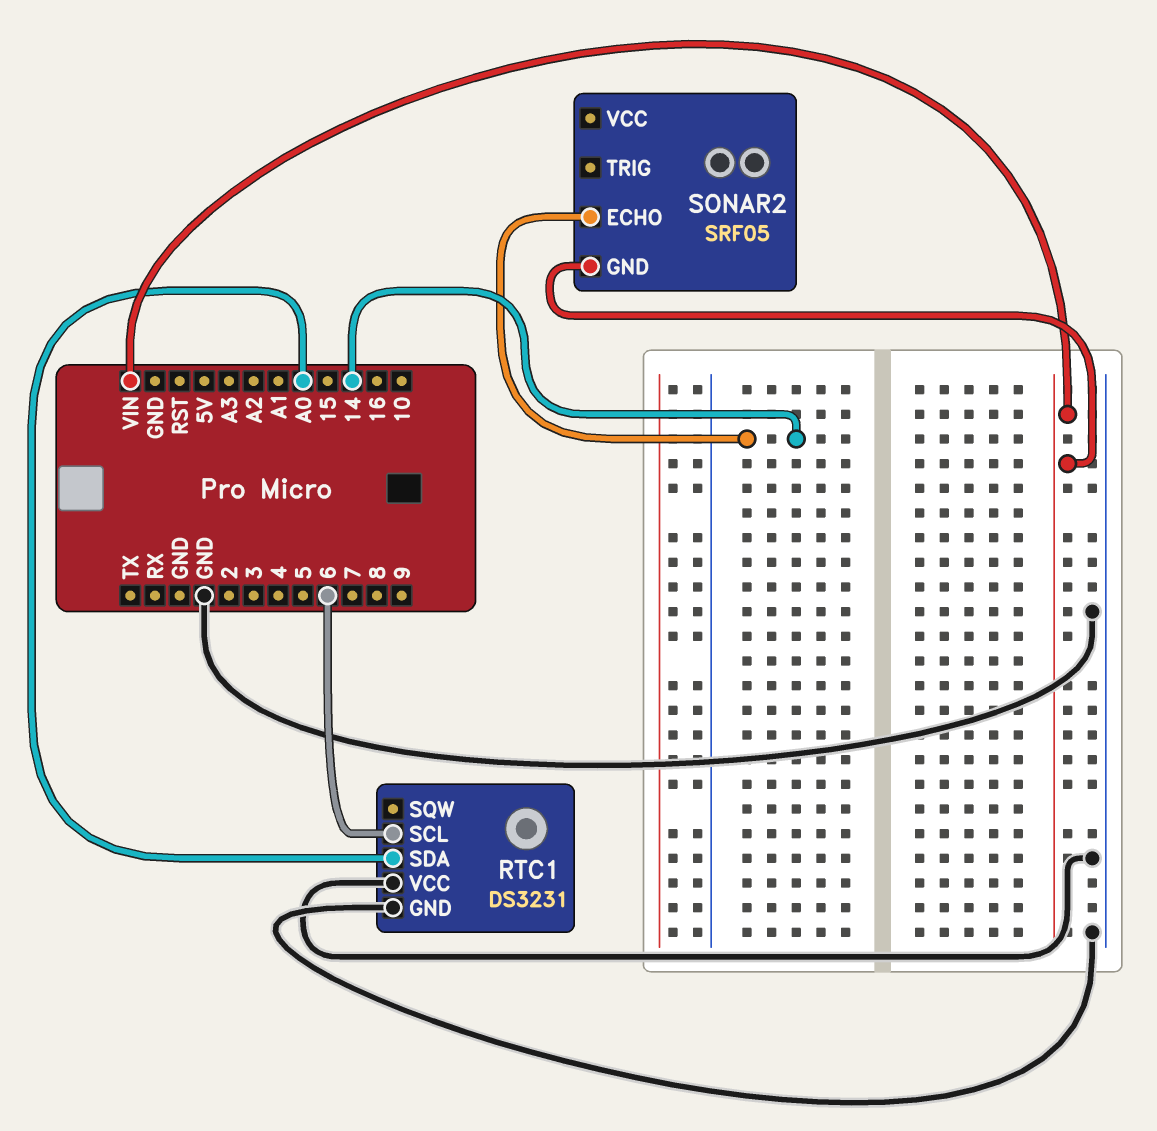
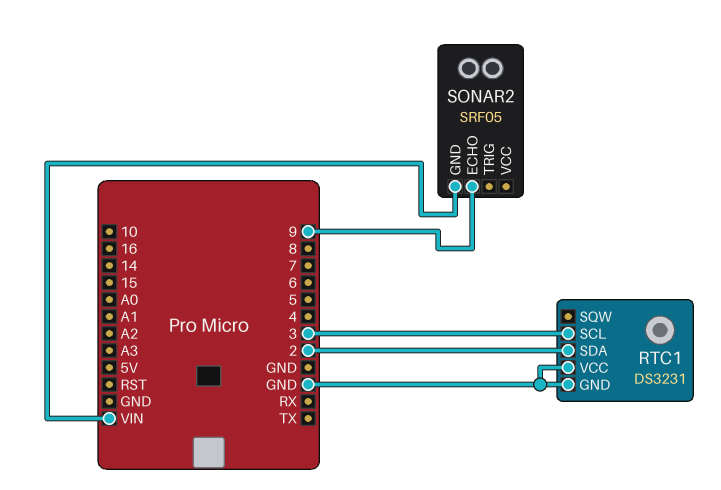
RTC1 pin SCL: 6 -> 3
RTC1 pin SDA: A0 -> 2
SONAR2 pin ECHO: 14 -> 9

